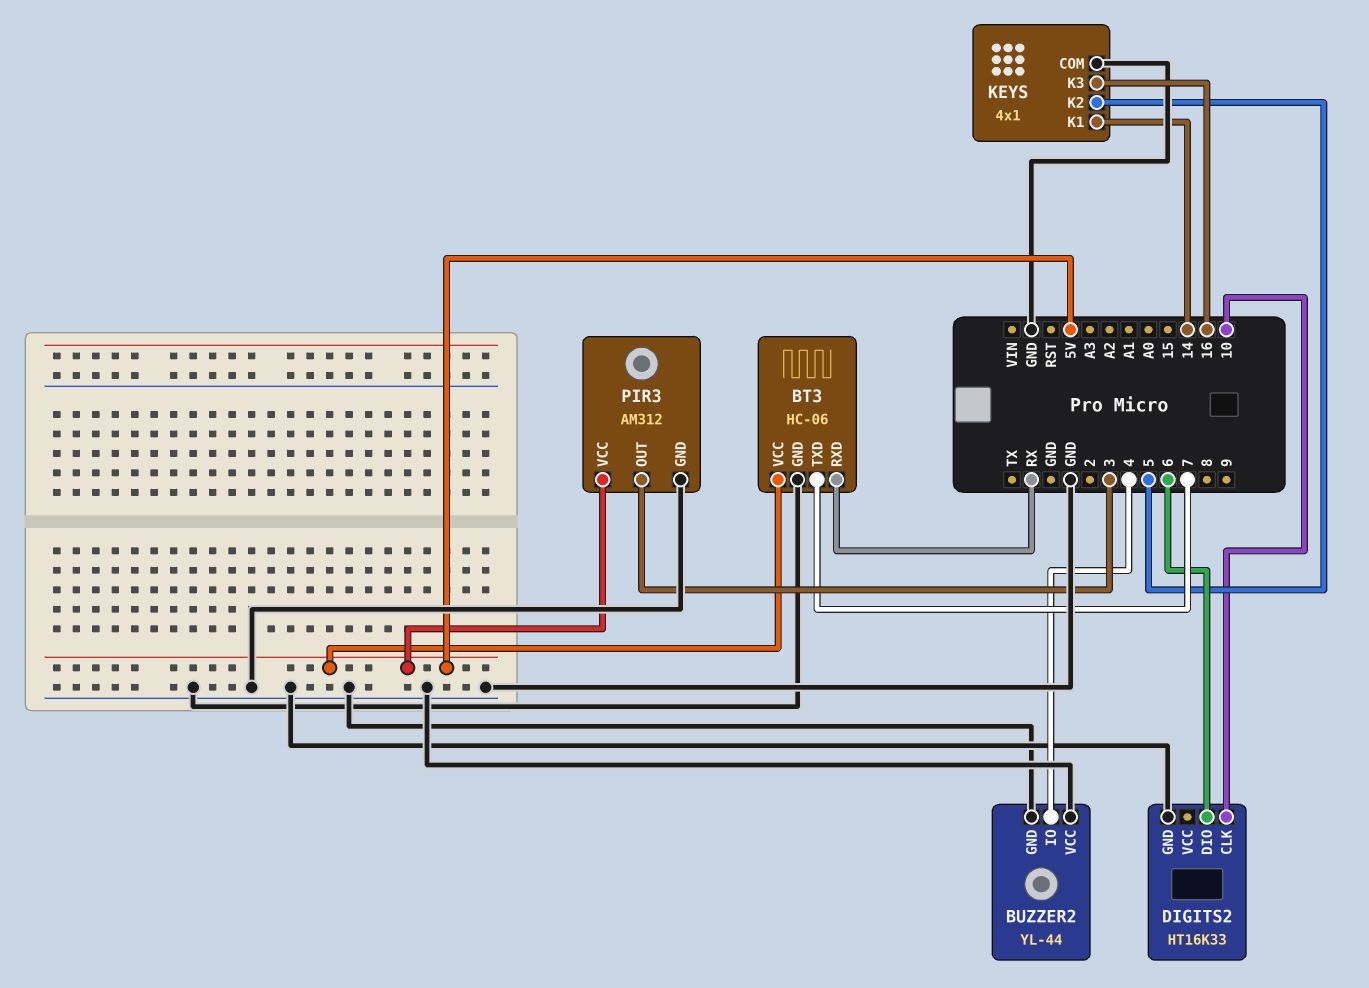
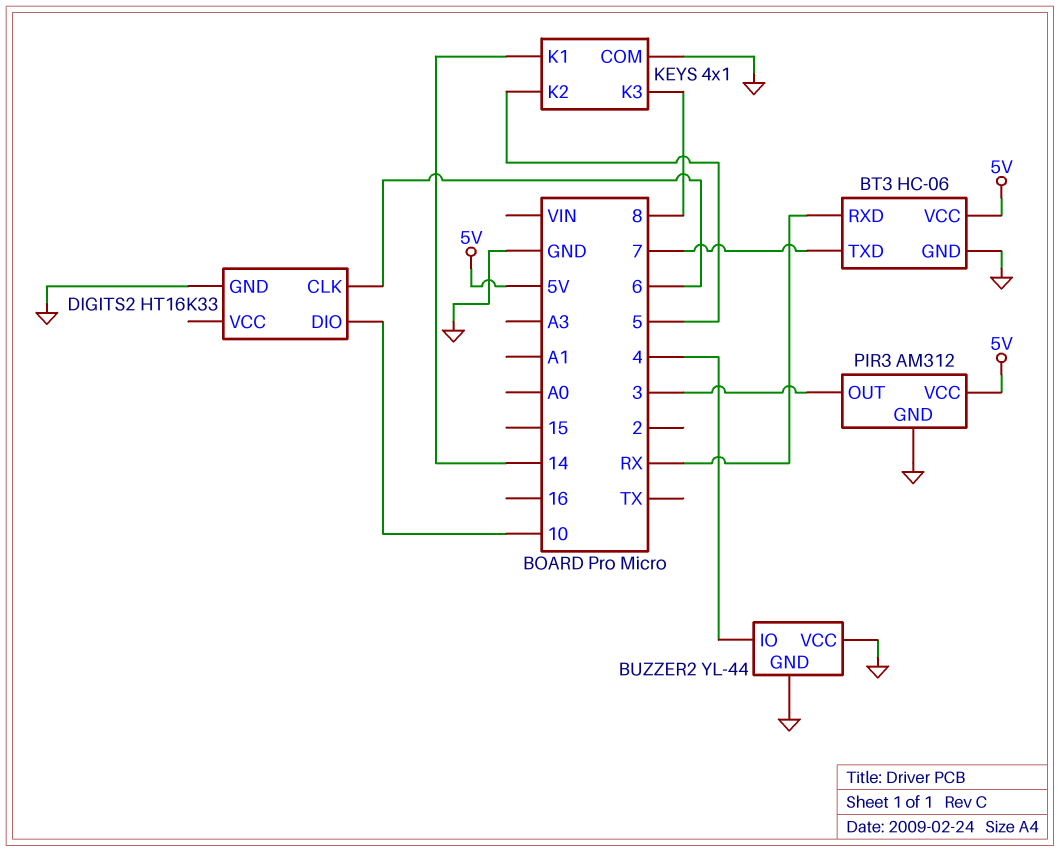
DIGITS2 pin CLK: 10 -> 6
DIGITS2 pin DIO: 6 -> 10
KEYS pin K3: 16 -> 8

